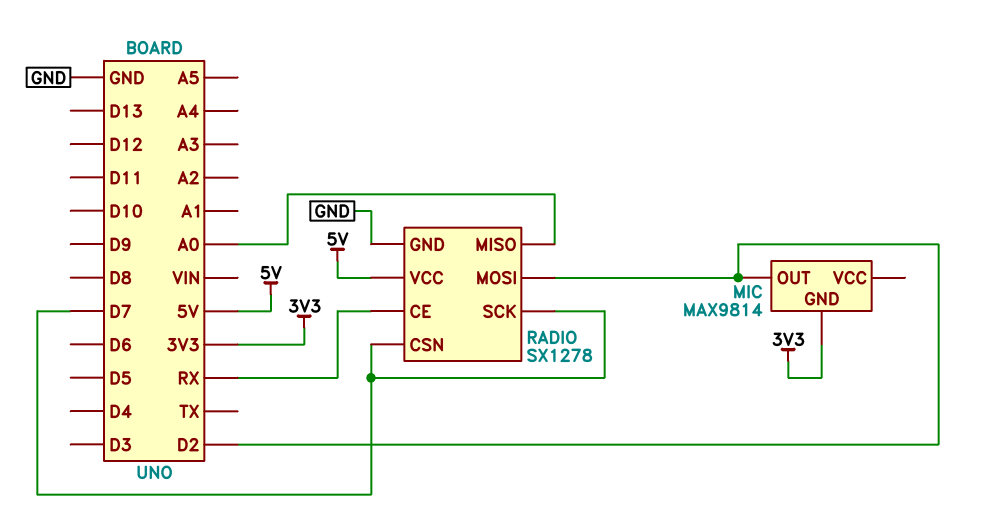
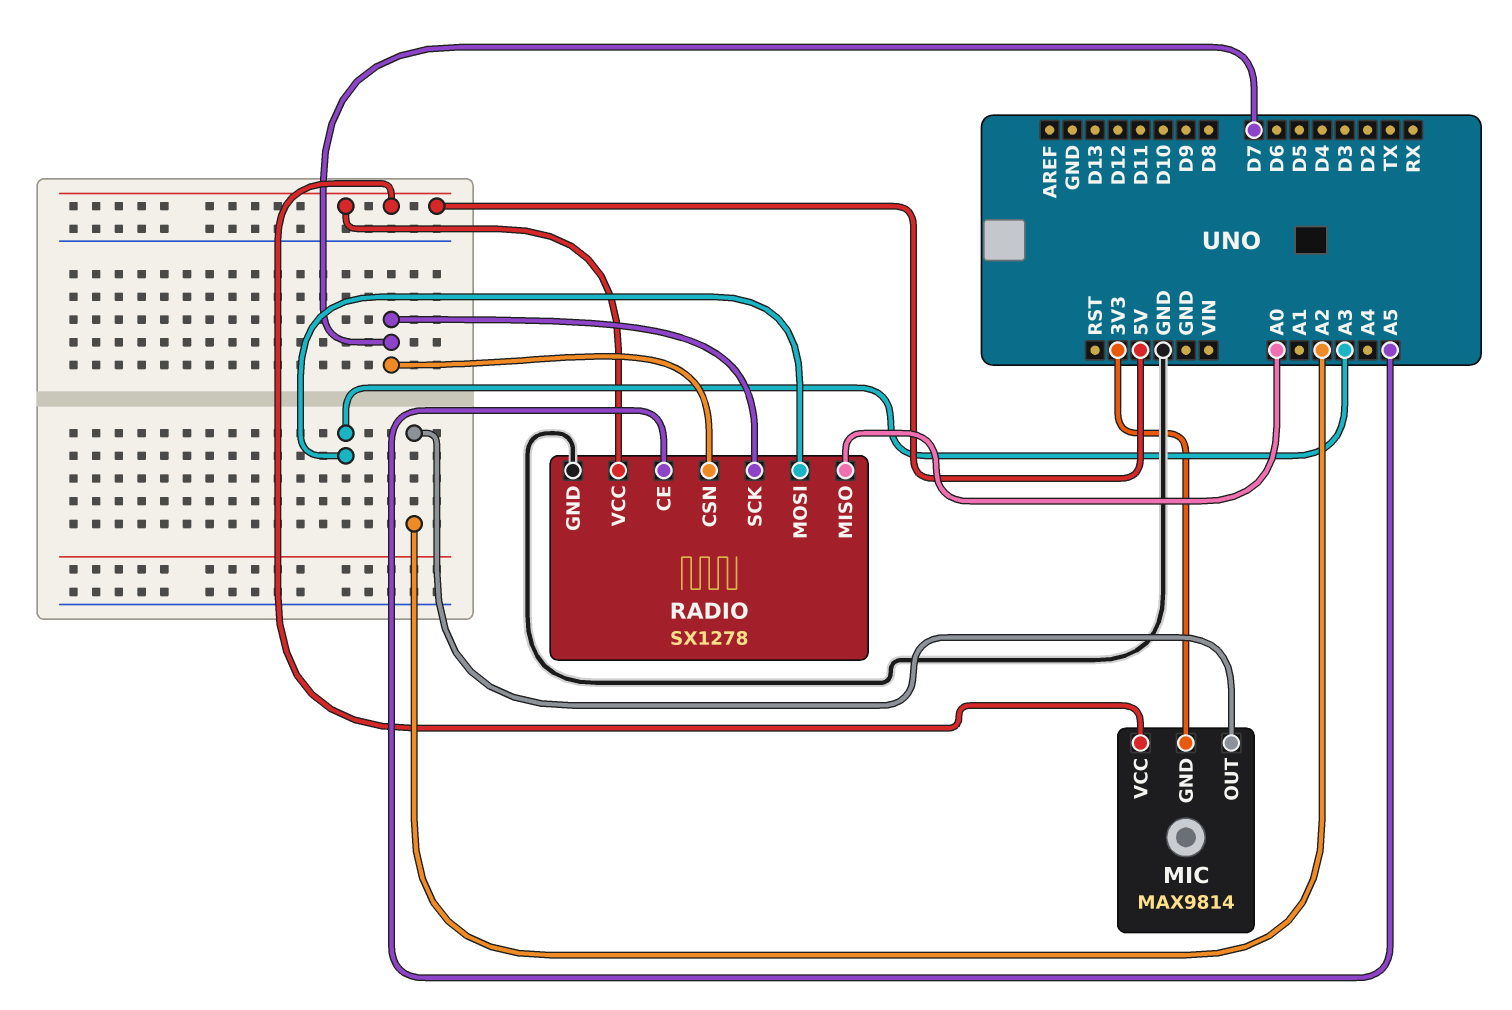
MIC pin OUT: D2 -> A2
MIC pin VCC: none -> 5V
RADIO pin CE: RX -> A5
RADIO pin MOSI: D2 -> A3

